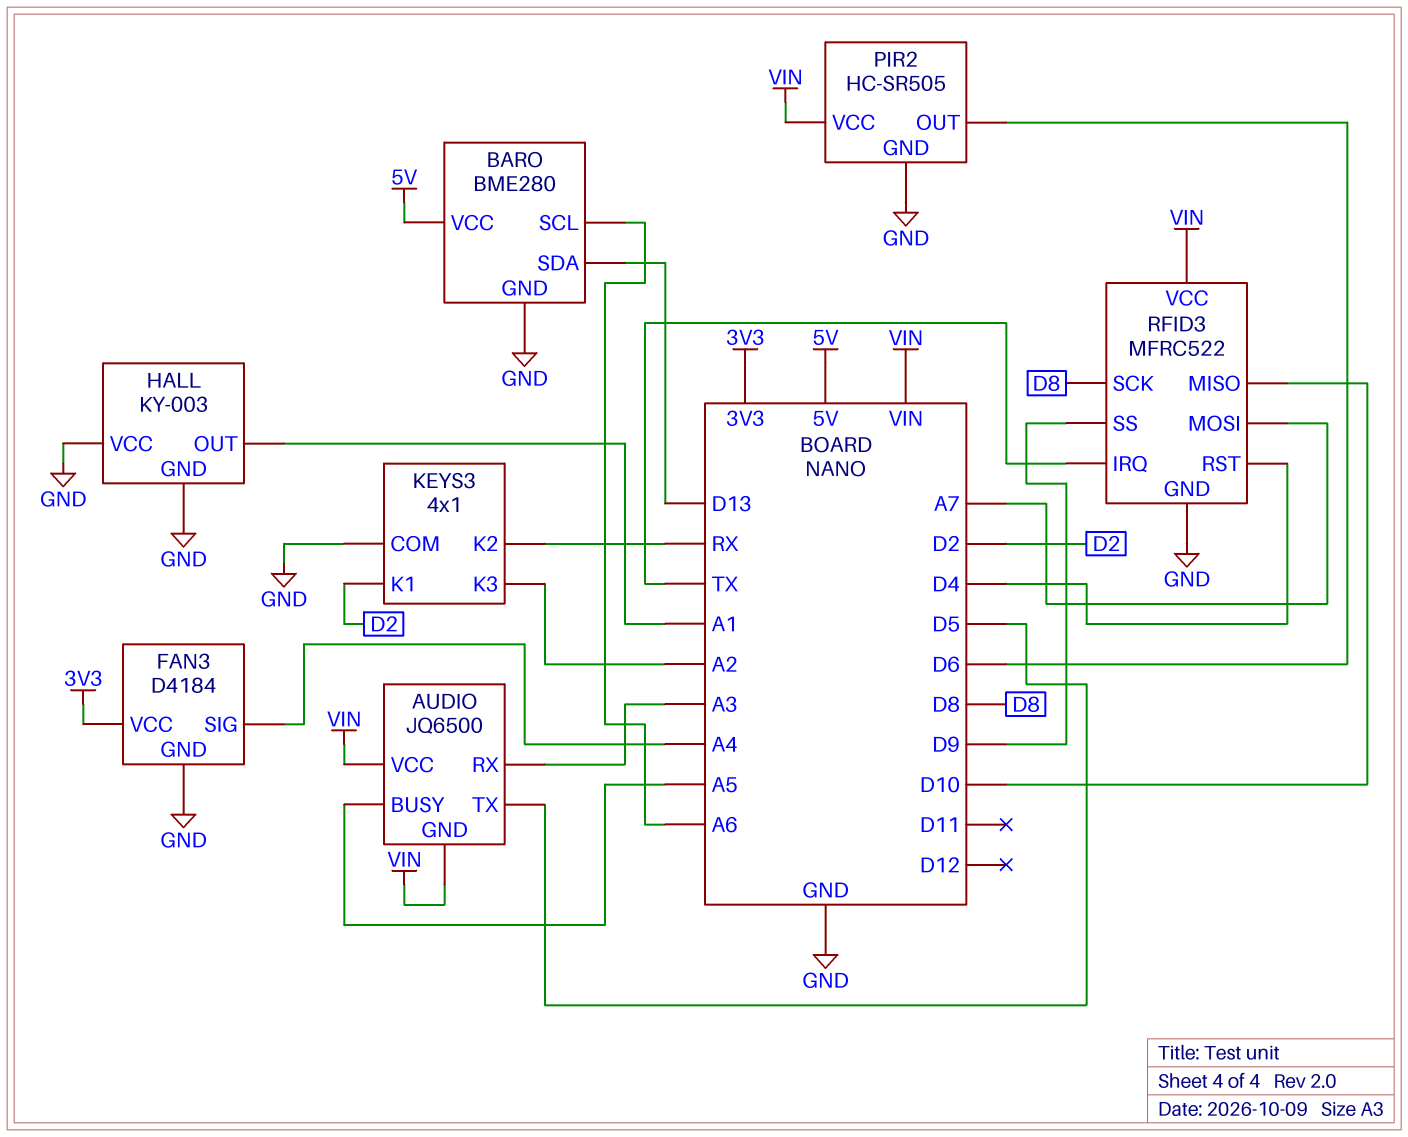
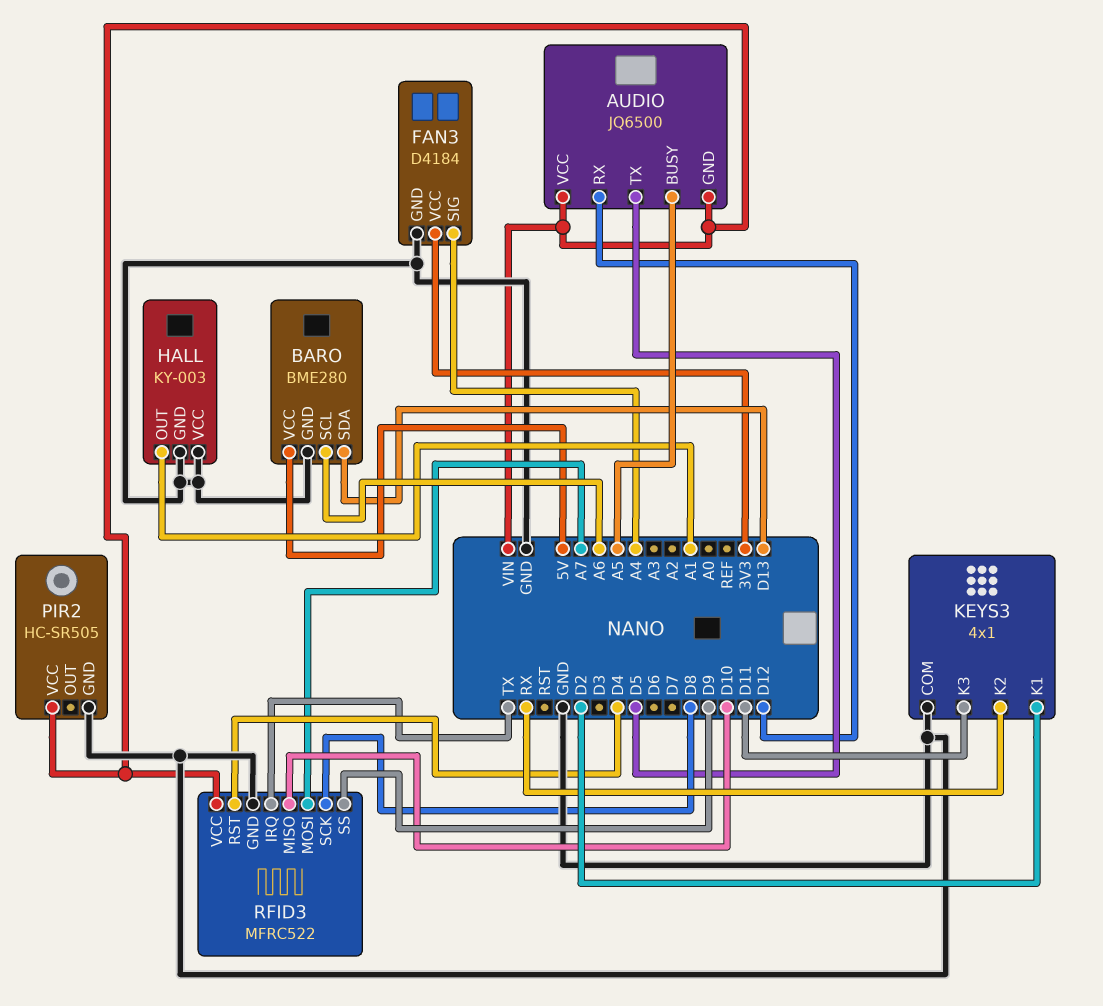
AUDIO pin RX: A3 -> D12
KEYS3 pin K3: A2 -> D11
PIR2 pin OUT: D6 -> none

